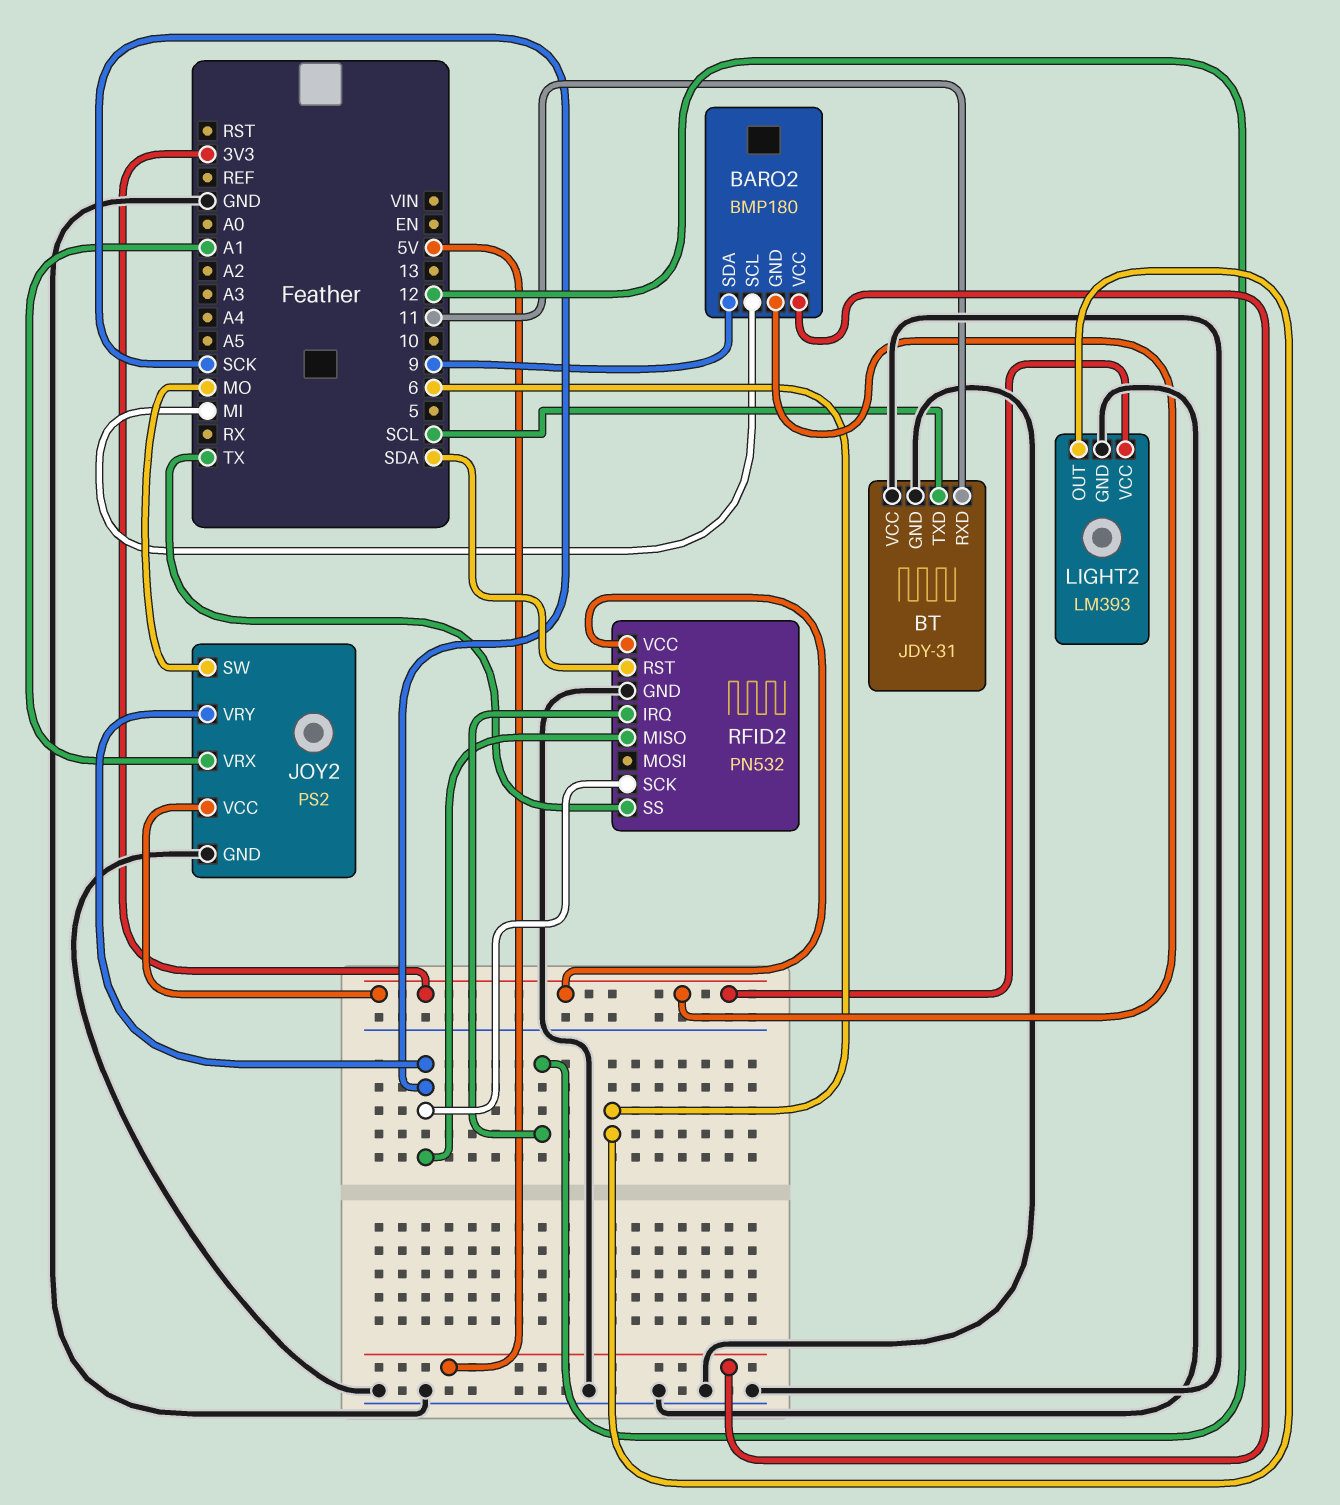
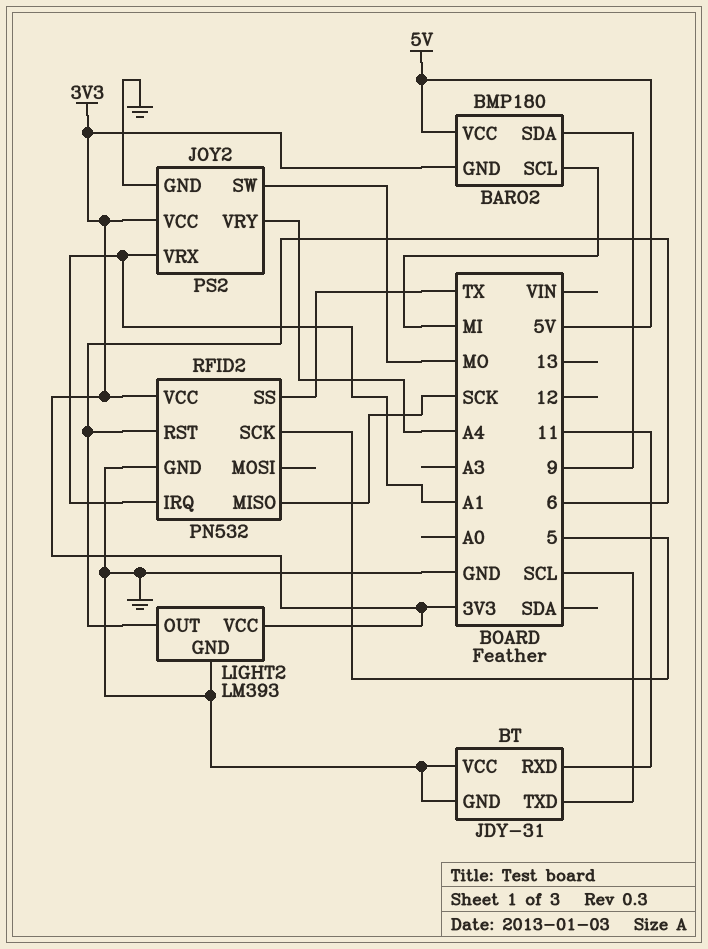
JOY2 pin VRY: SCK -> A4
RFID2 pin IRQ: 12 -> A1
RFID2 pin RST: SDA -> 6
RFID2 pin SCK: SCK -> 5

